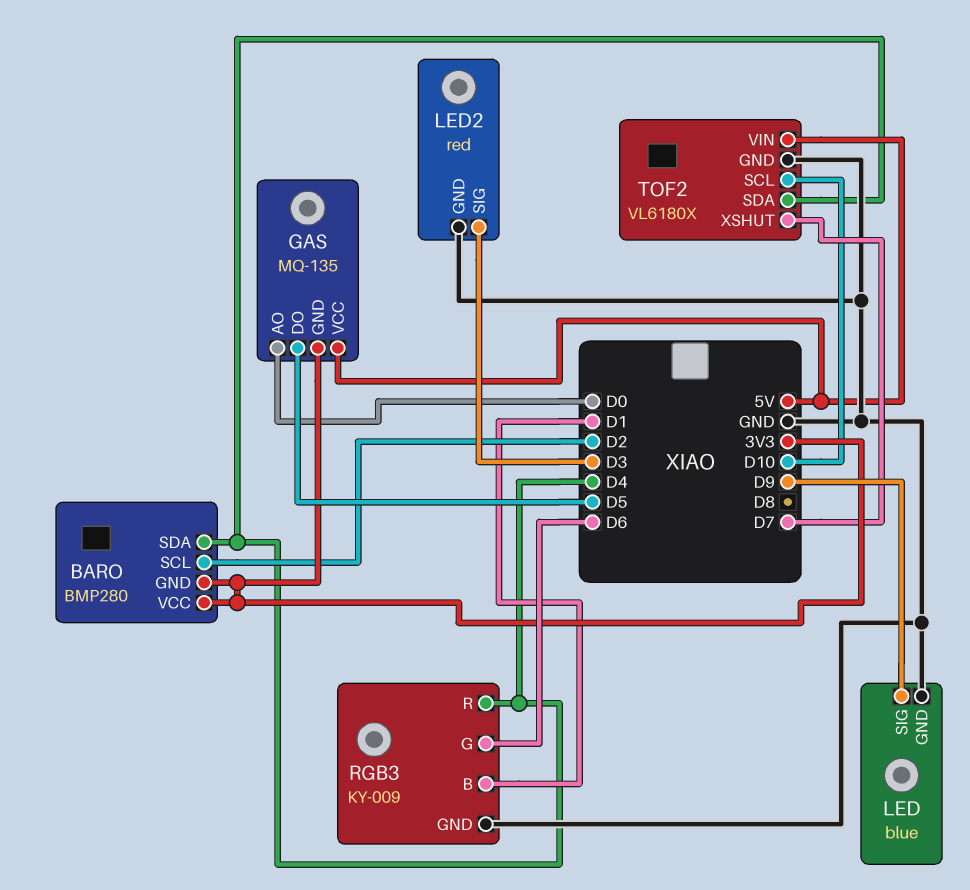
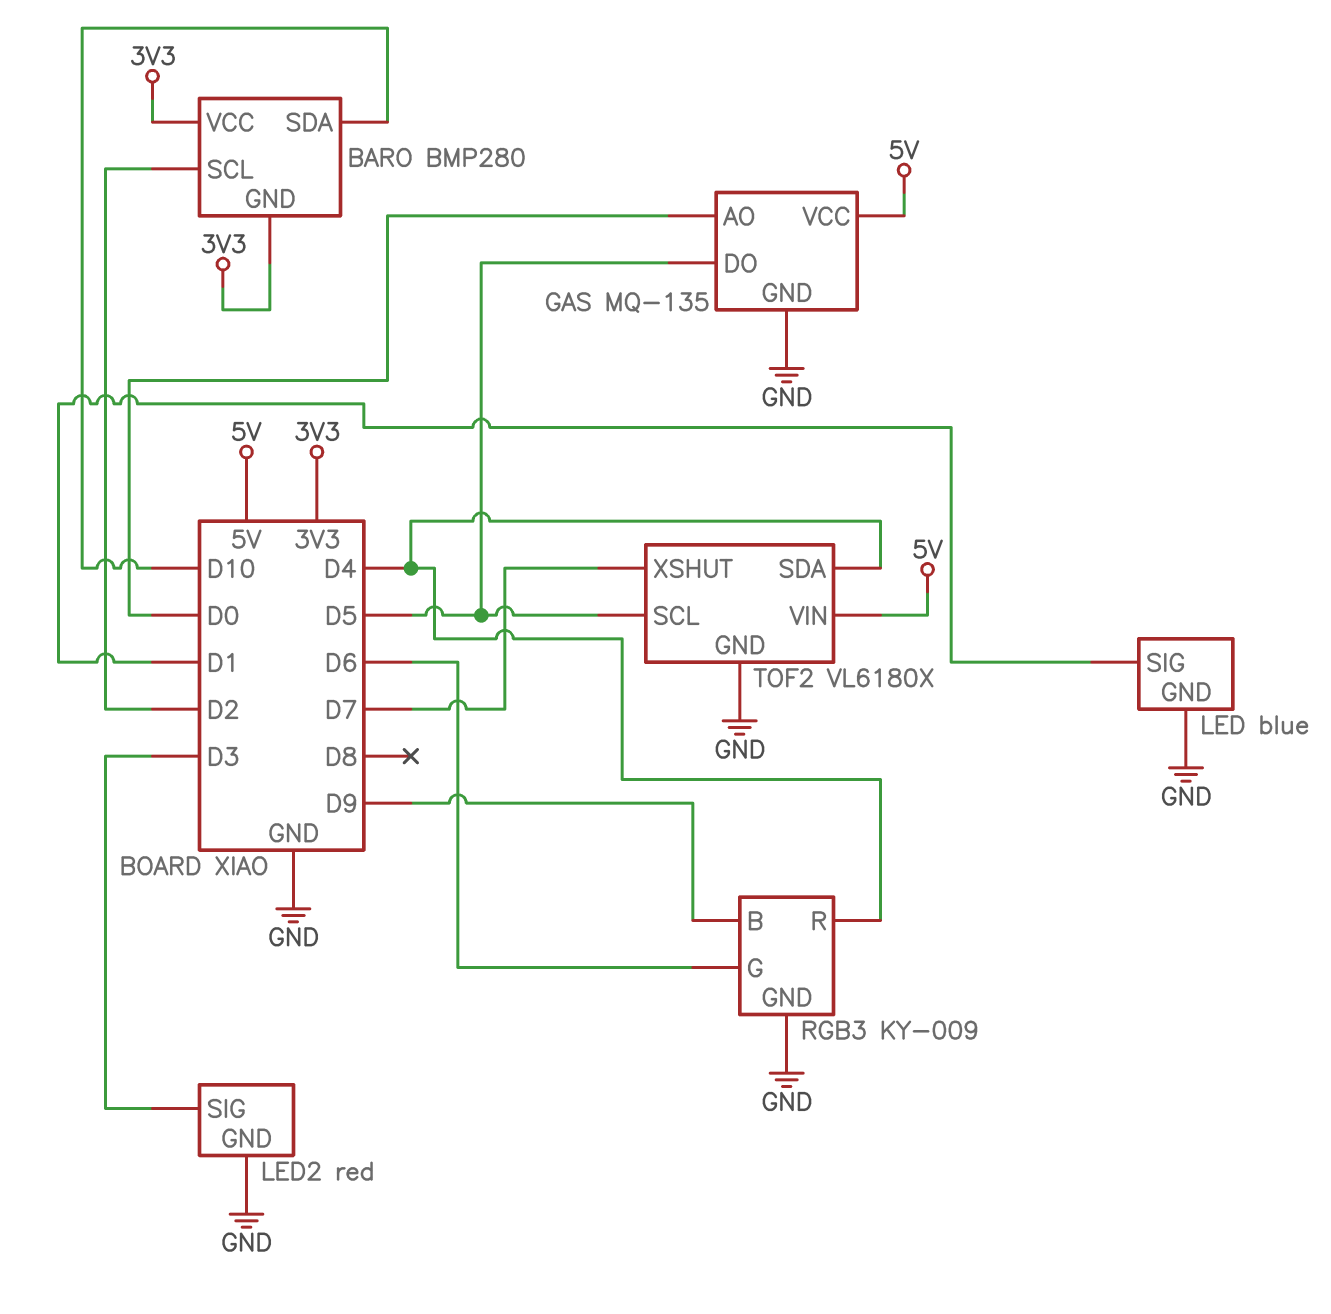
BARO pin SDA: D4 -> D10
GAS pin GND: 3V3 -> GND
LED pin SIG: D9 -> D1
RGB3 pin B: D1 -> D9
TOF2 pin SCL: D10 -> D5

